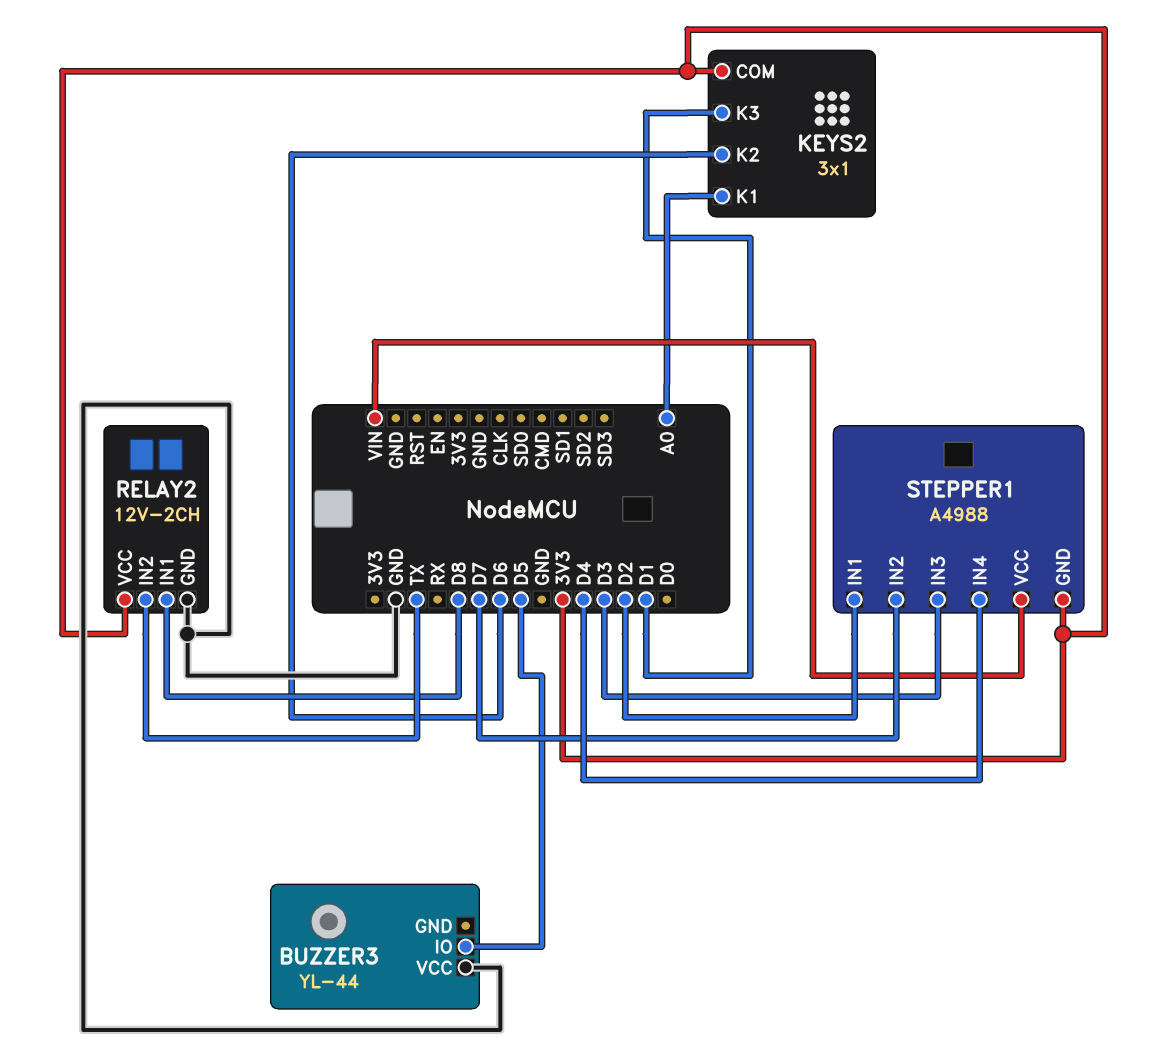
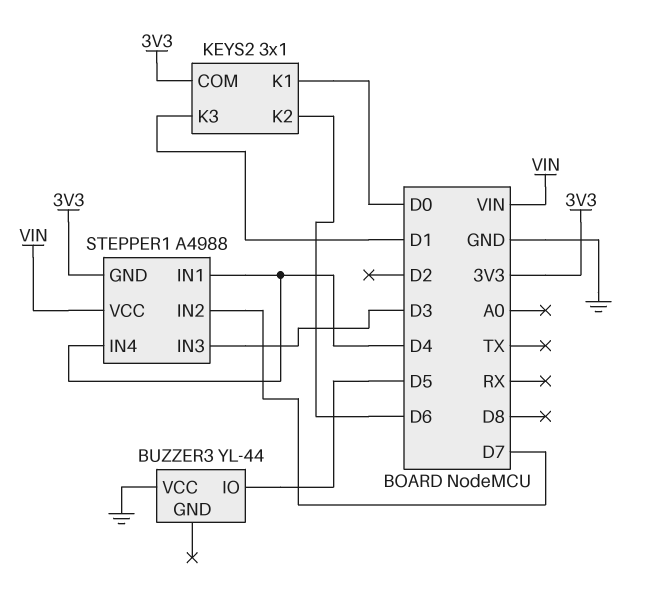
KEYS2 pin K1: A0 -> D0
RELAY2: 12V-2CH -> none
RELAY2 pin GND: GND -> none
RELAY2 pin IN1: D8 -> none
RELAY2 pin IN2: TX -> none
RELAY2 pin VCC: 3V3 -> none
STEPPER1 pin IN1: D2 -> D4

